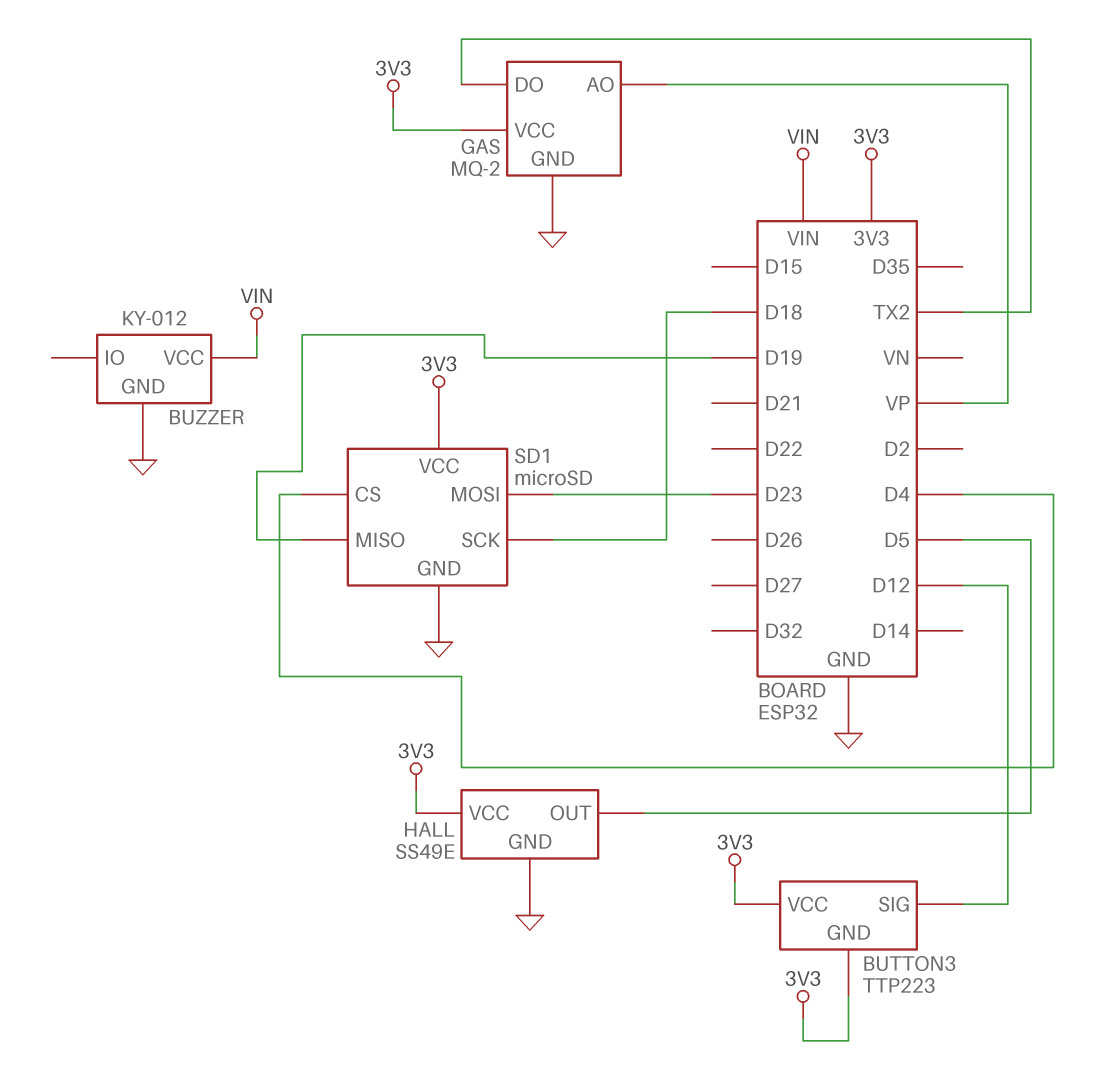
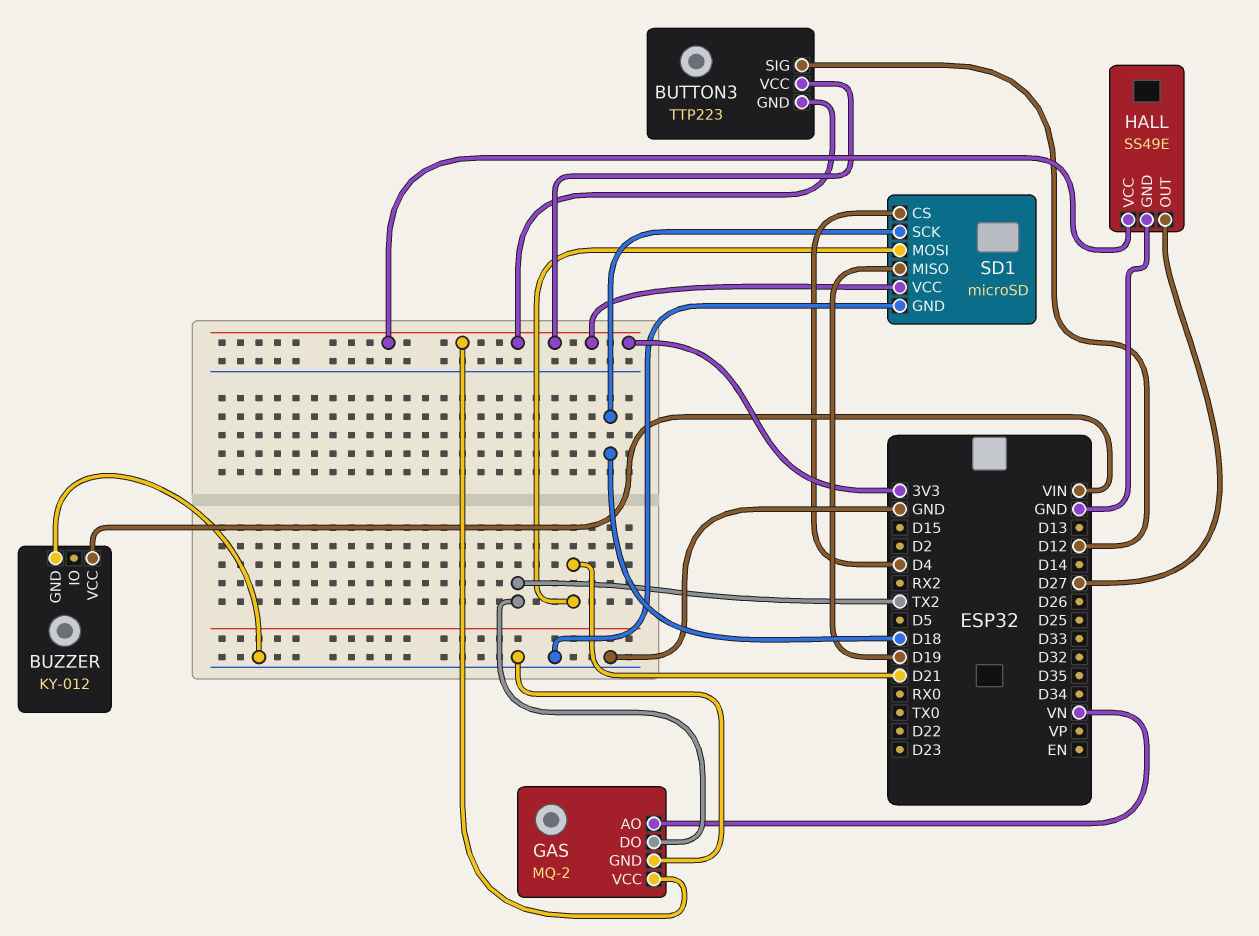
GAS pin AO: VP -> VN
HALL pin OUT: D5 -> D27
SD1 pin MOSI: D23 -> D21

